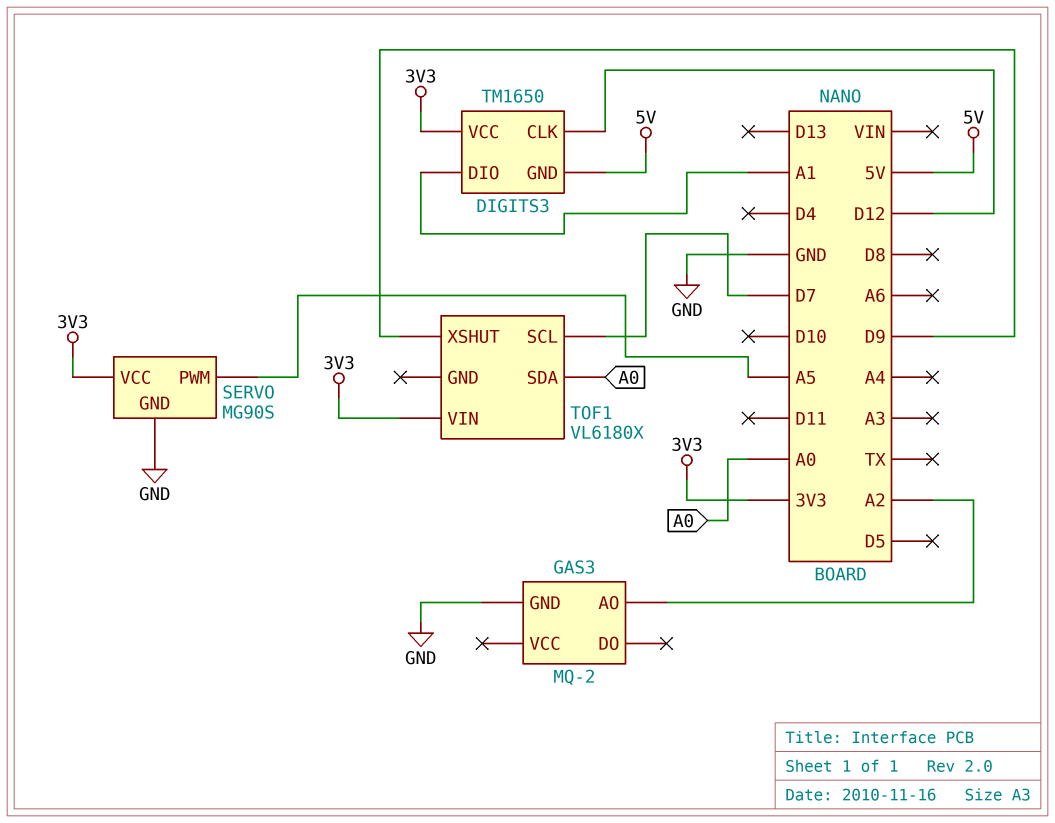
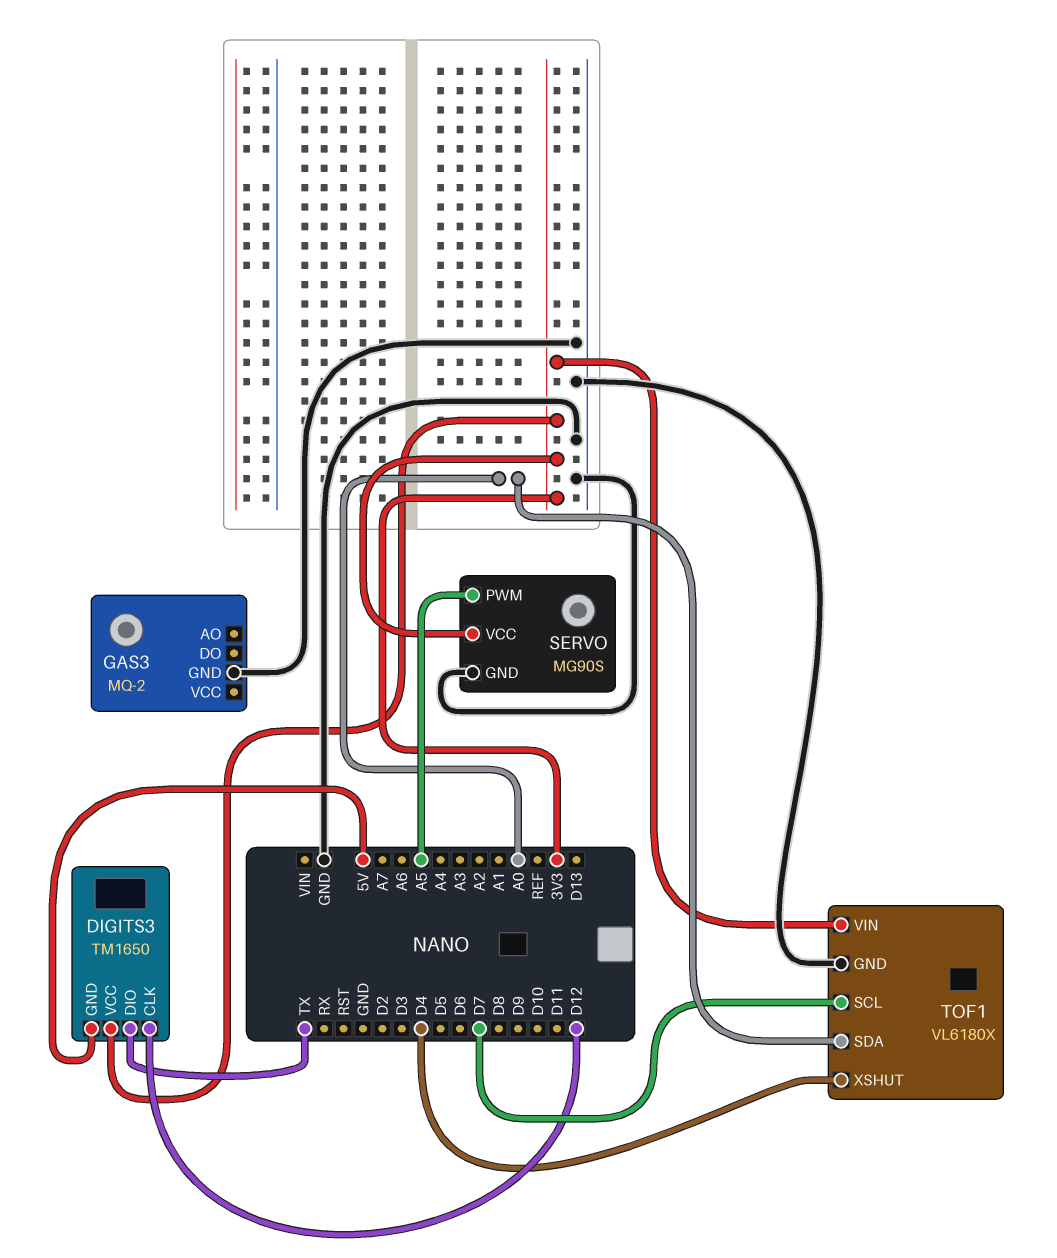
DIGITS3 pin DIO: A1 -> TX
GAS3 pin AO: A2 -> none
TOF1 pin GND: none -> GND
TOF1 pin XSHUT: D9 -> D4

